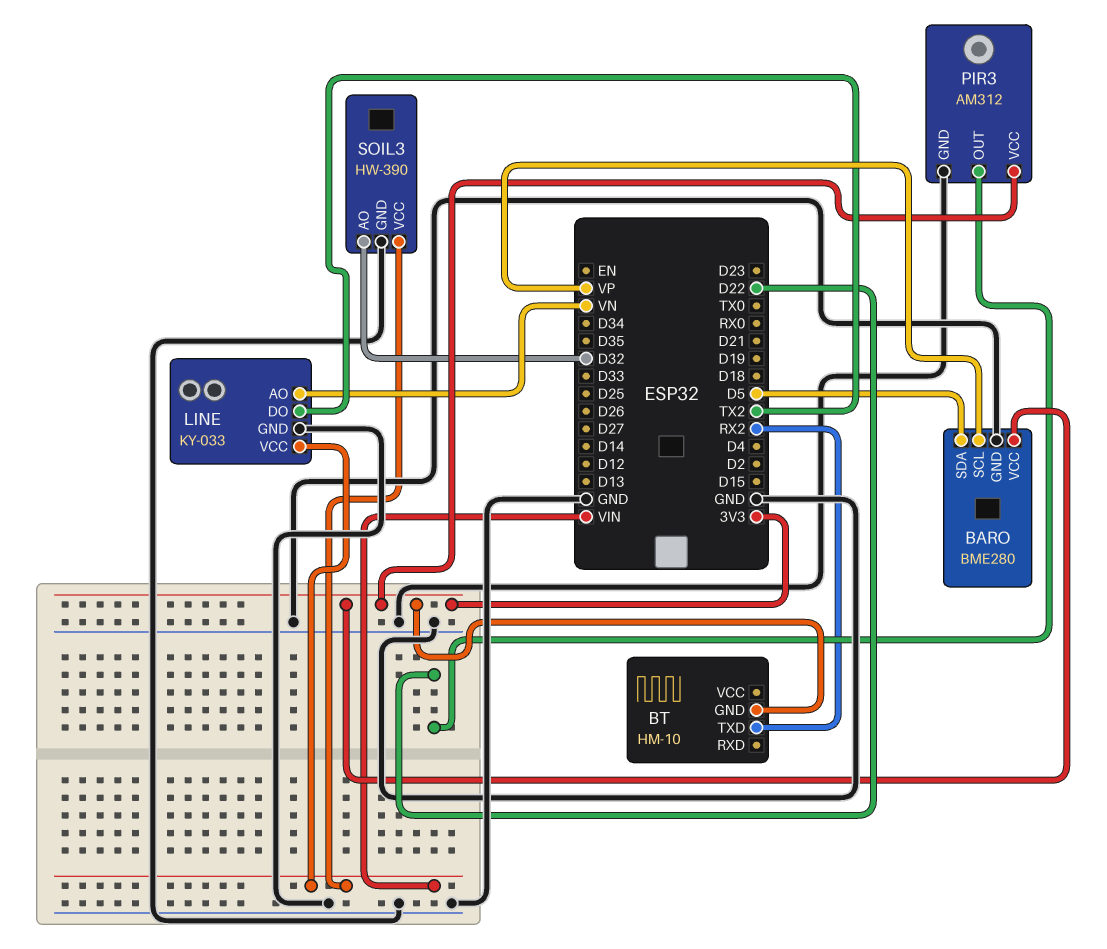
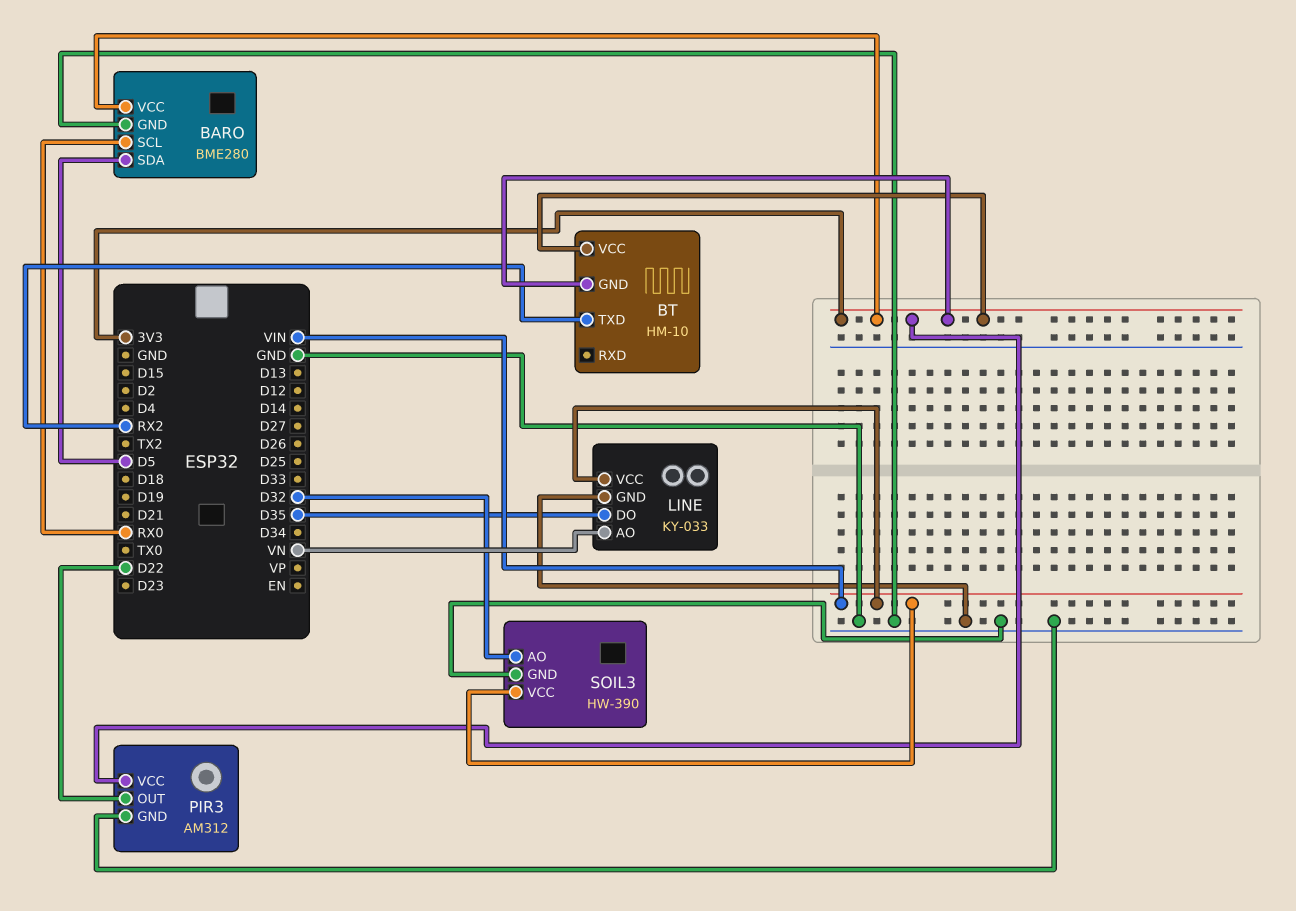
BARO pin SCL: VP -> RX0
BT pin VCC: none -> 3V3
LINE pin DO: TX2 -> D35

